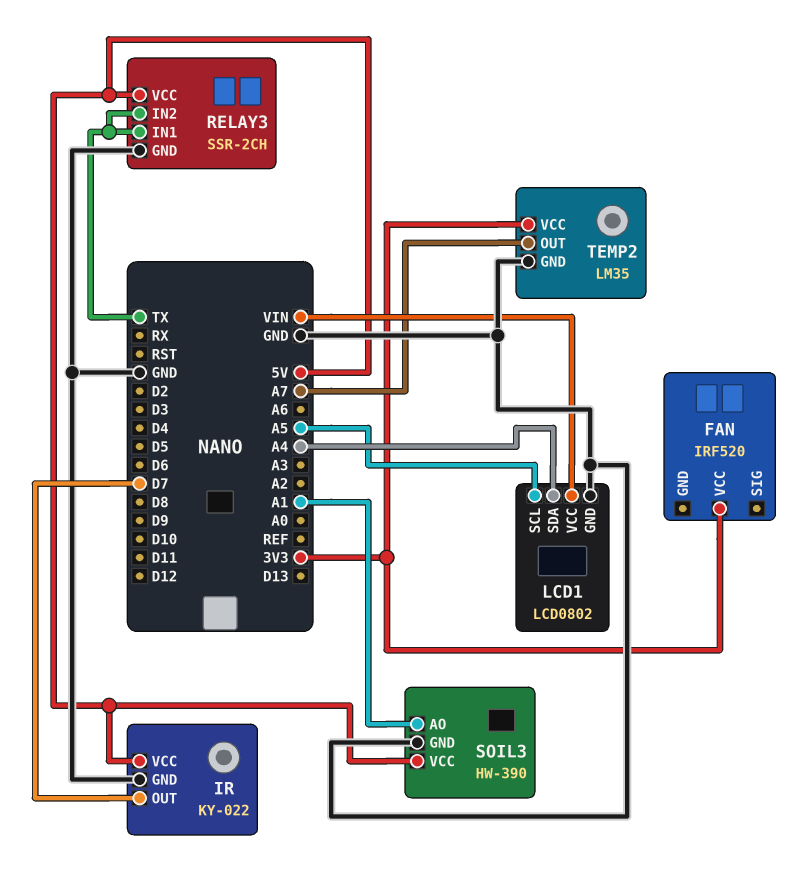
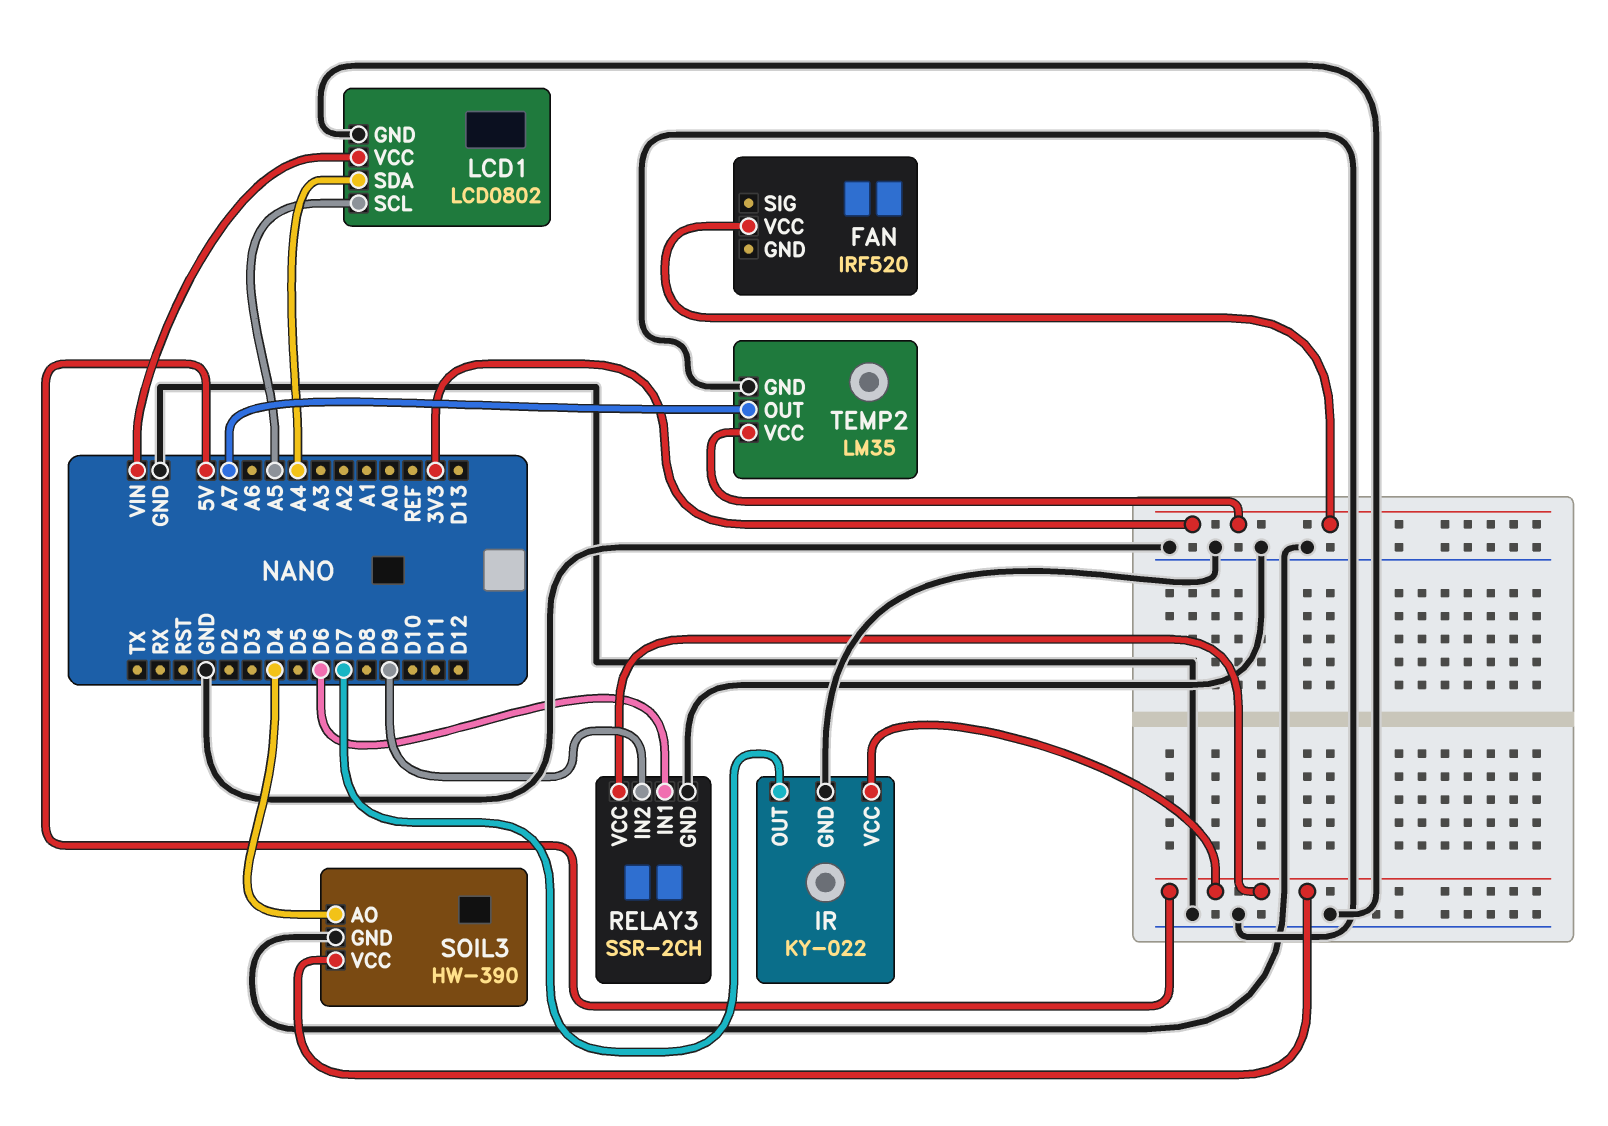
RELAY3 pin IN1: TX -> D6
RELAY3 pin IN2: TX -> D9
SOIL3 pin AO: A1 -> D4

